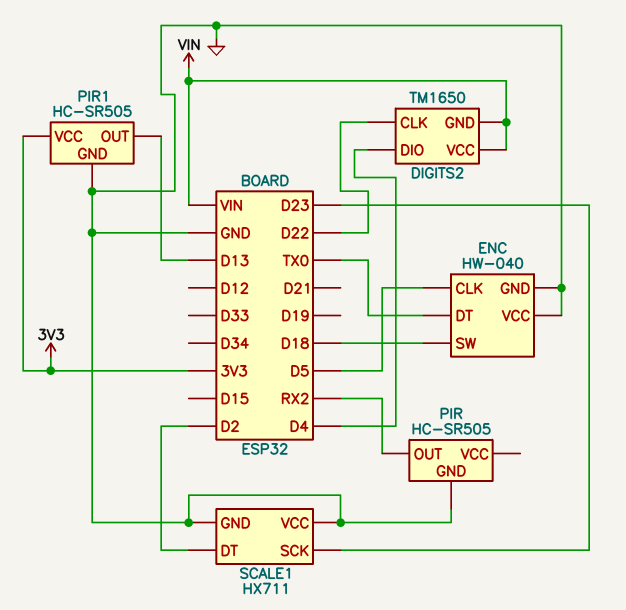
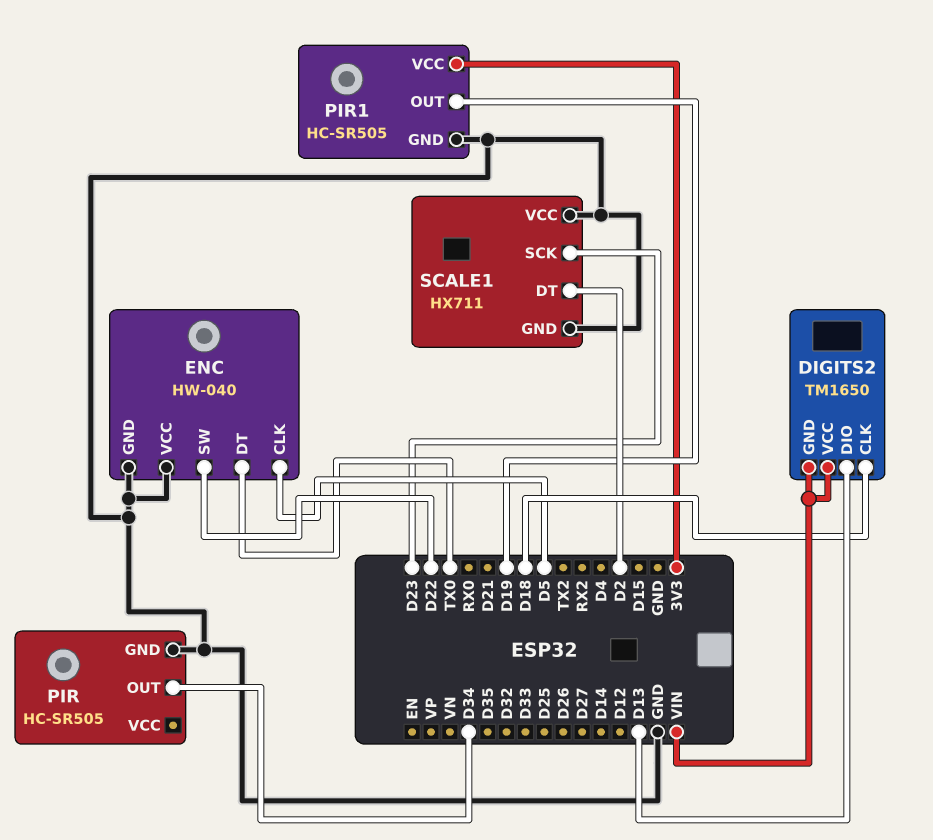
DIGITS2 pin CLK: D22 -> D18
DIGITS2 pin DIO: D4 -> D13
ENC pin SW: D18 -> D22
PIR pin OUT: RX2 -> D34
PIR1 pin OUT: D13 -> D19

